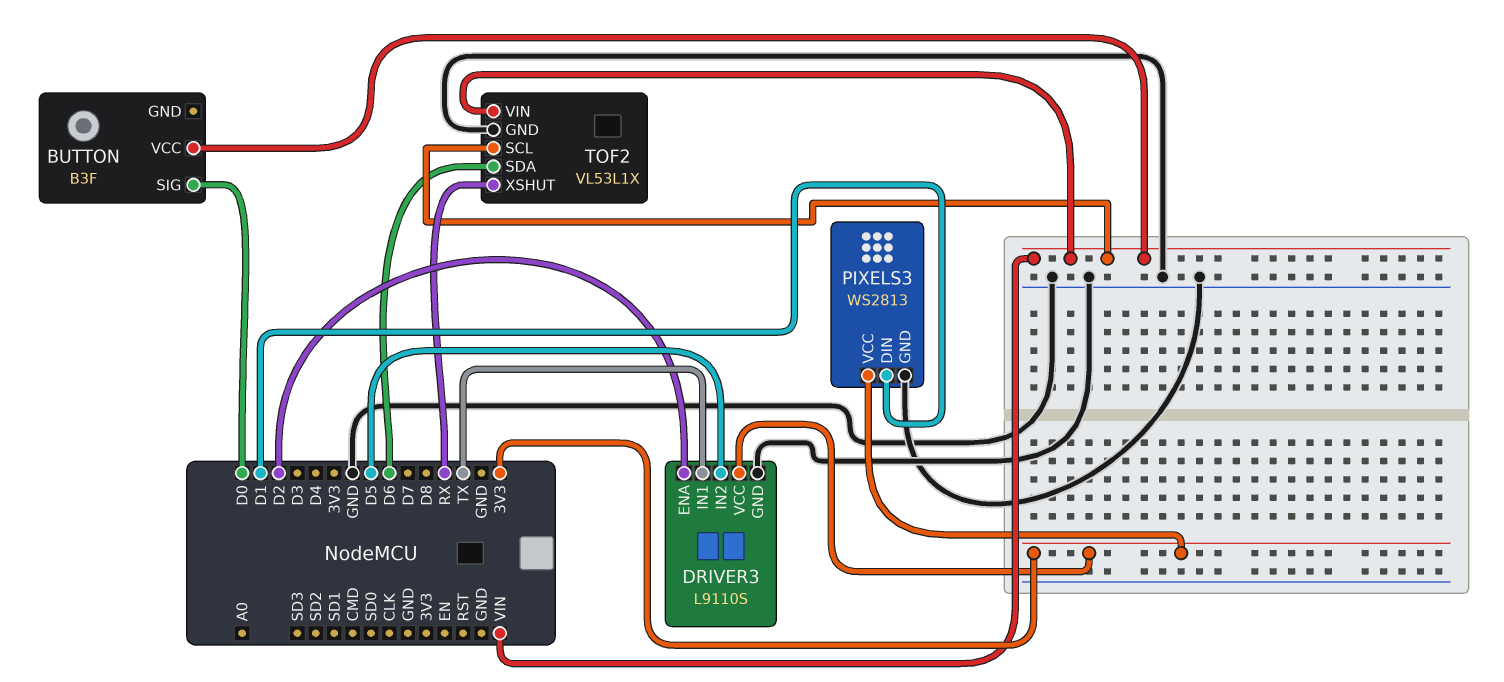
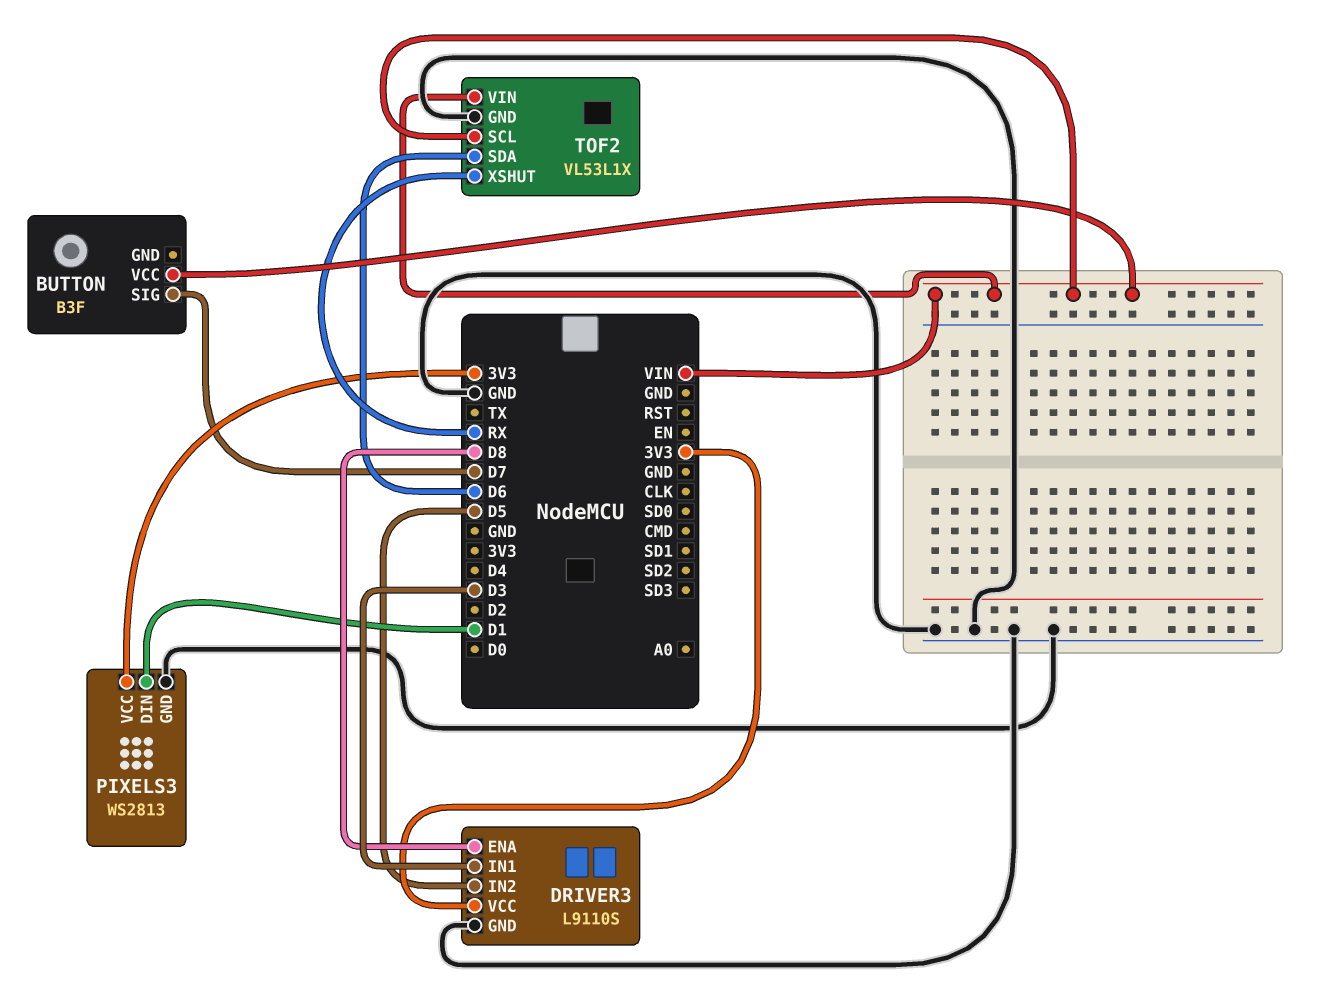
BUTTON pin SIG: D0 -> D7
DRIVER3 pin ENA: D2 -> D8
DRIVER3 pin IN1: TX -> D3

